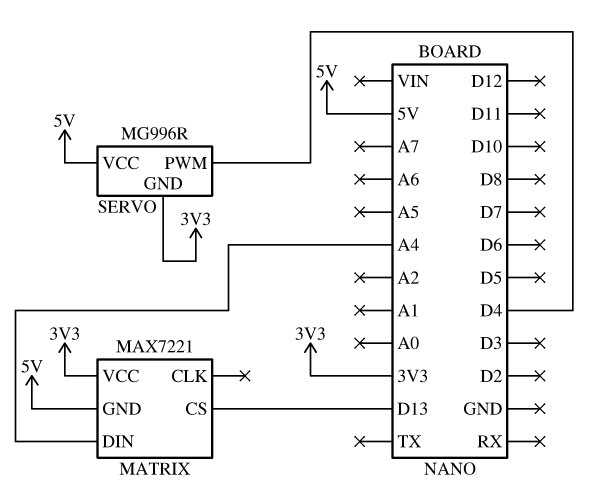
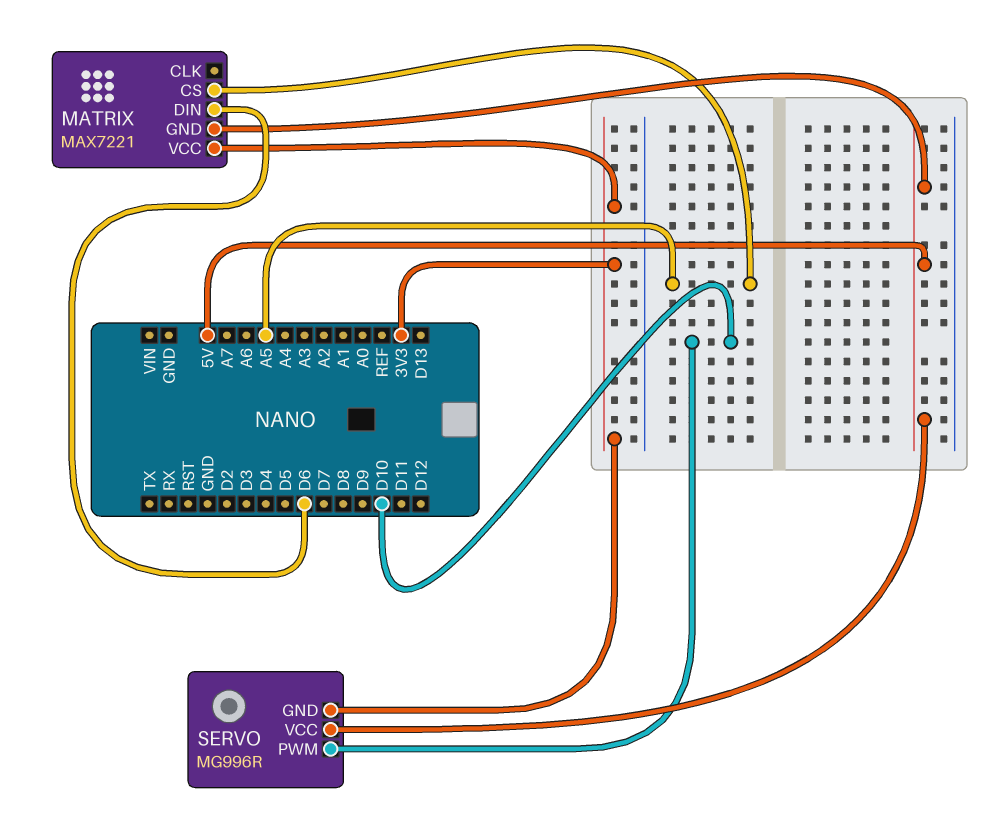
MATRIX pin CS: D13 -> A5
MATRIX pin DIN: A4 -> D6
SERVO pin PWM: D4 -> D10

